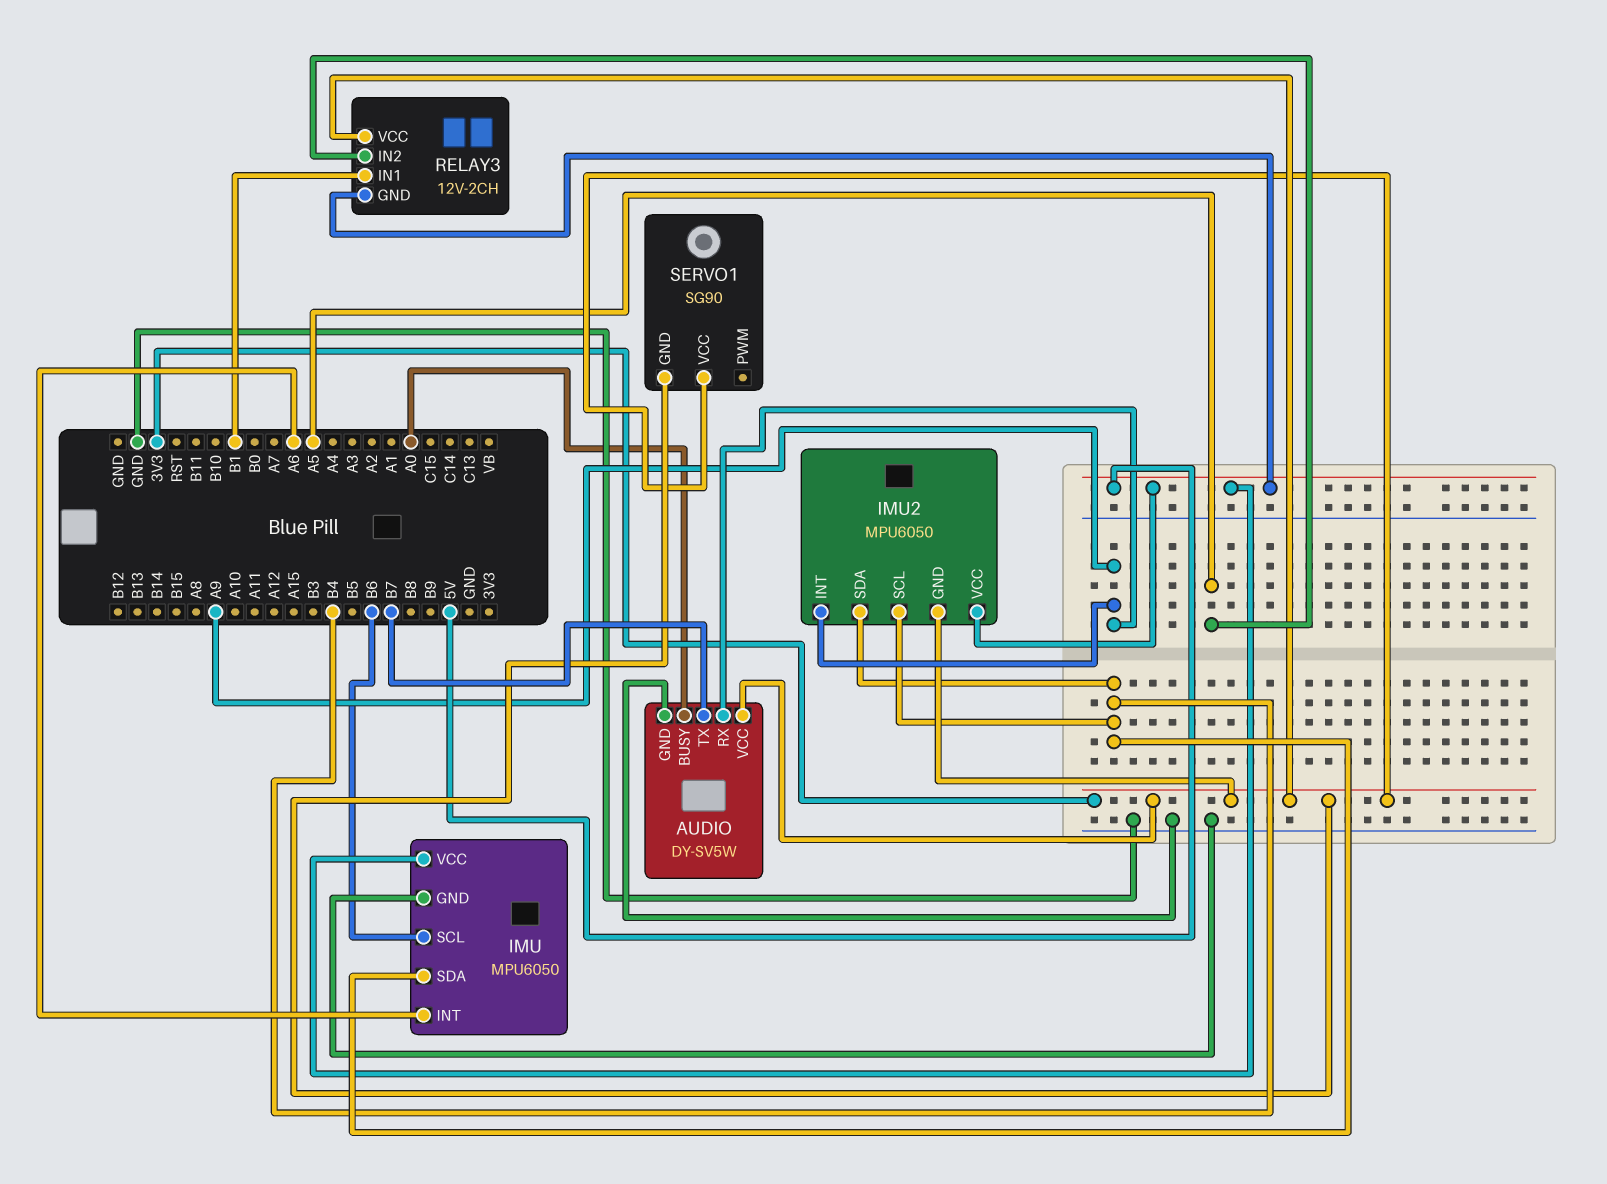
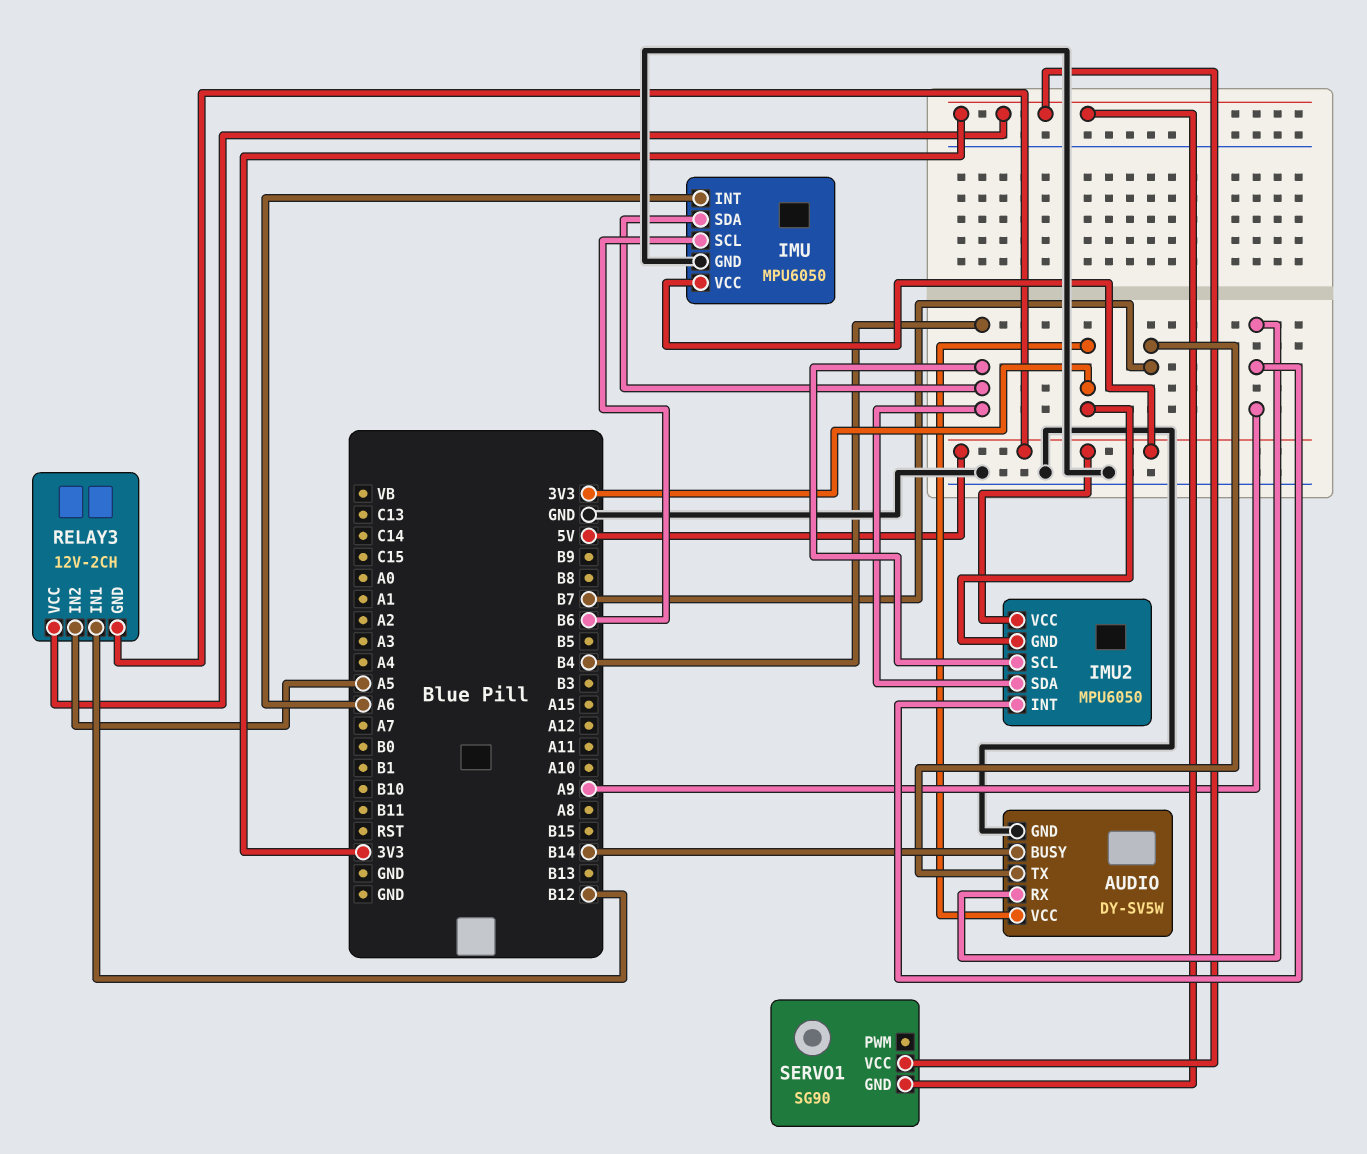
AUDIO pin BUSY: A0 -> B14
RELAY3 pin IN1: B1 -> B12

